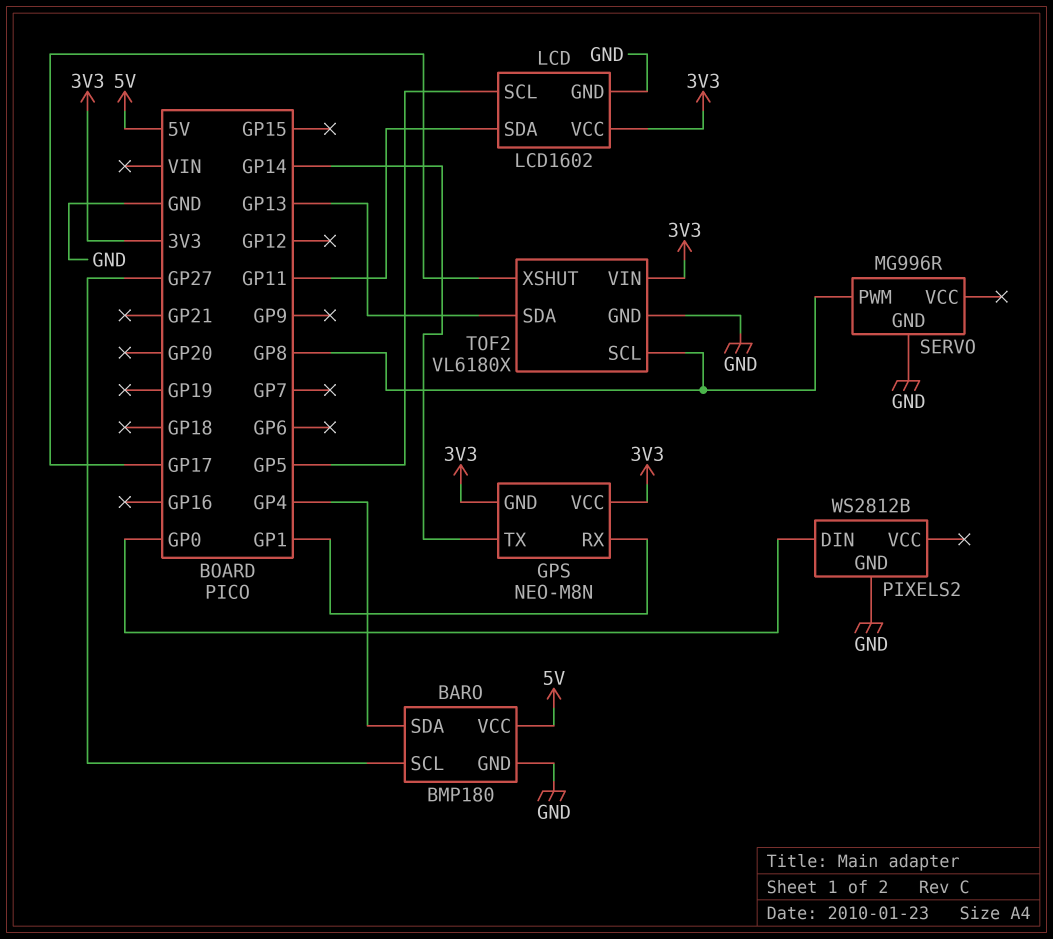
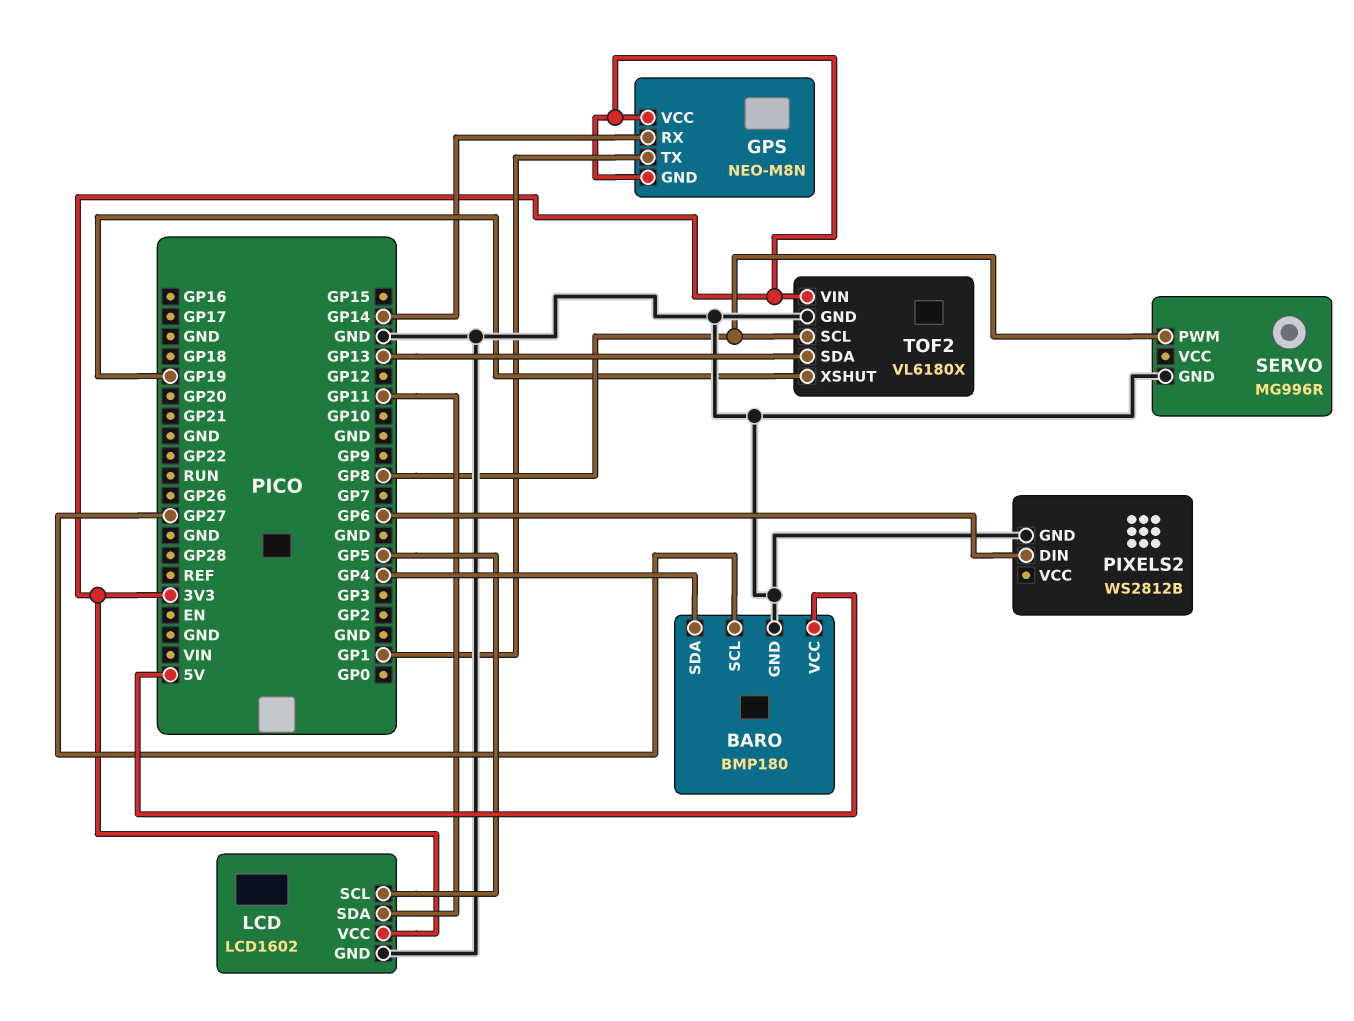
GPS pin RX: GP1 -> GP14
GPS pin TX: GP14 -> GP1
PIXELS2 pin DIN: GP0 -> GP6
TOF2 pin XSHUT: GP17 -> GP19

